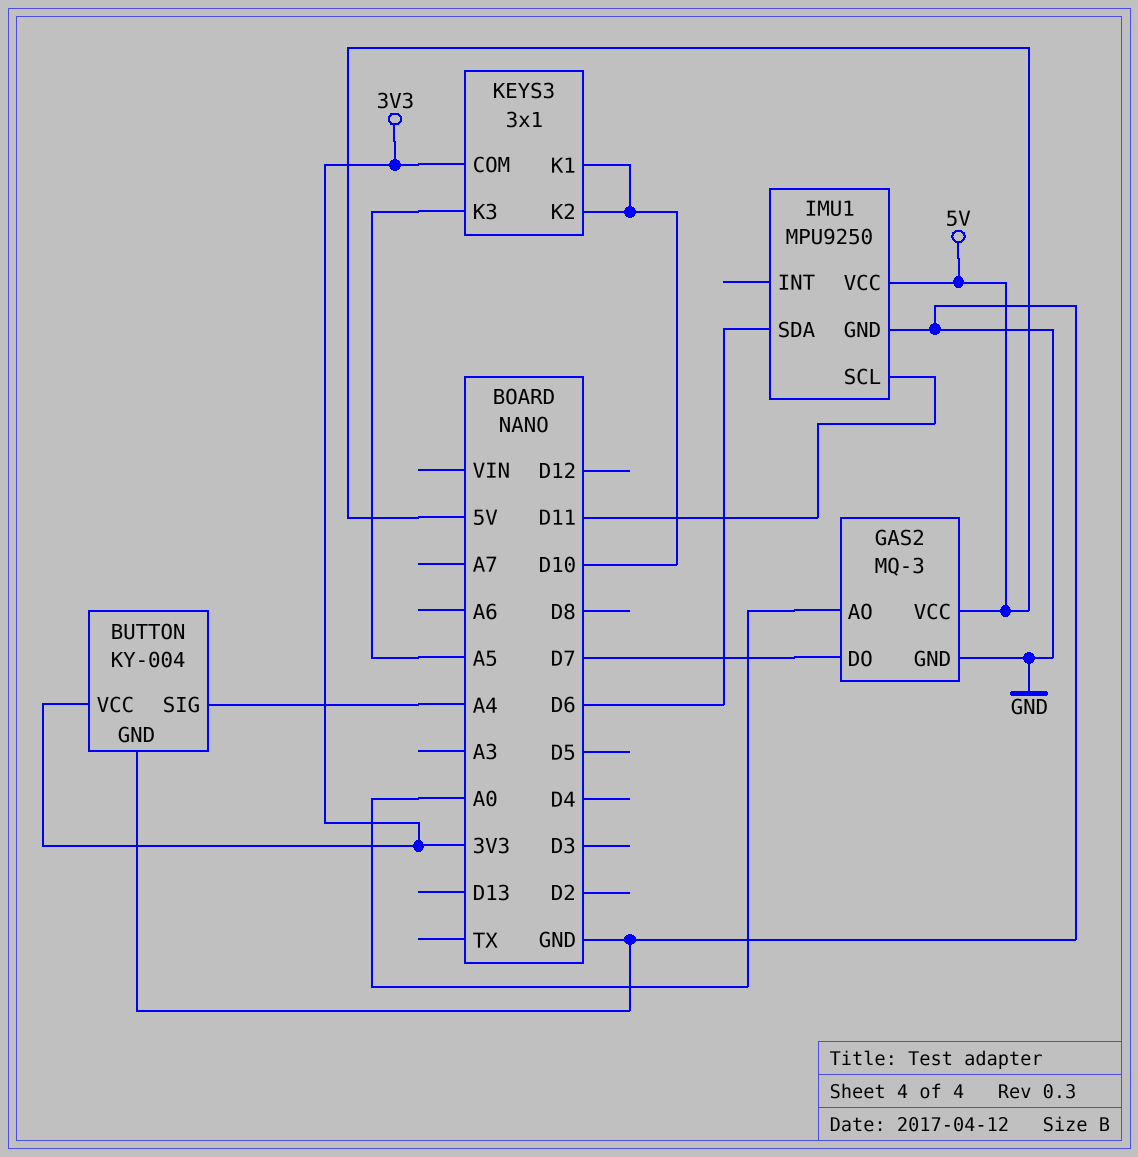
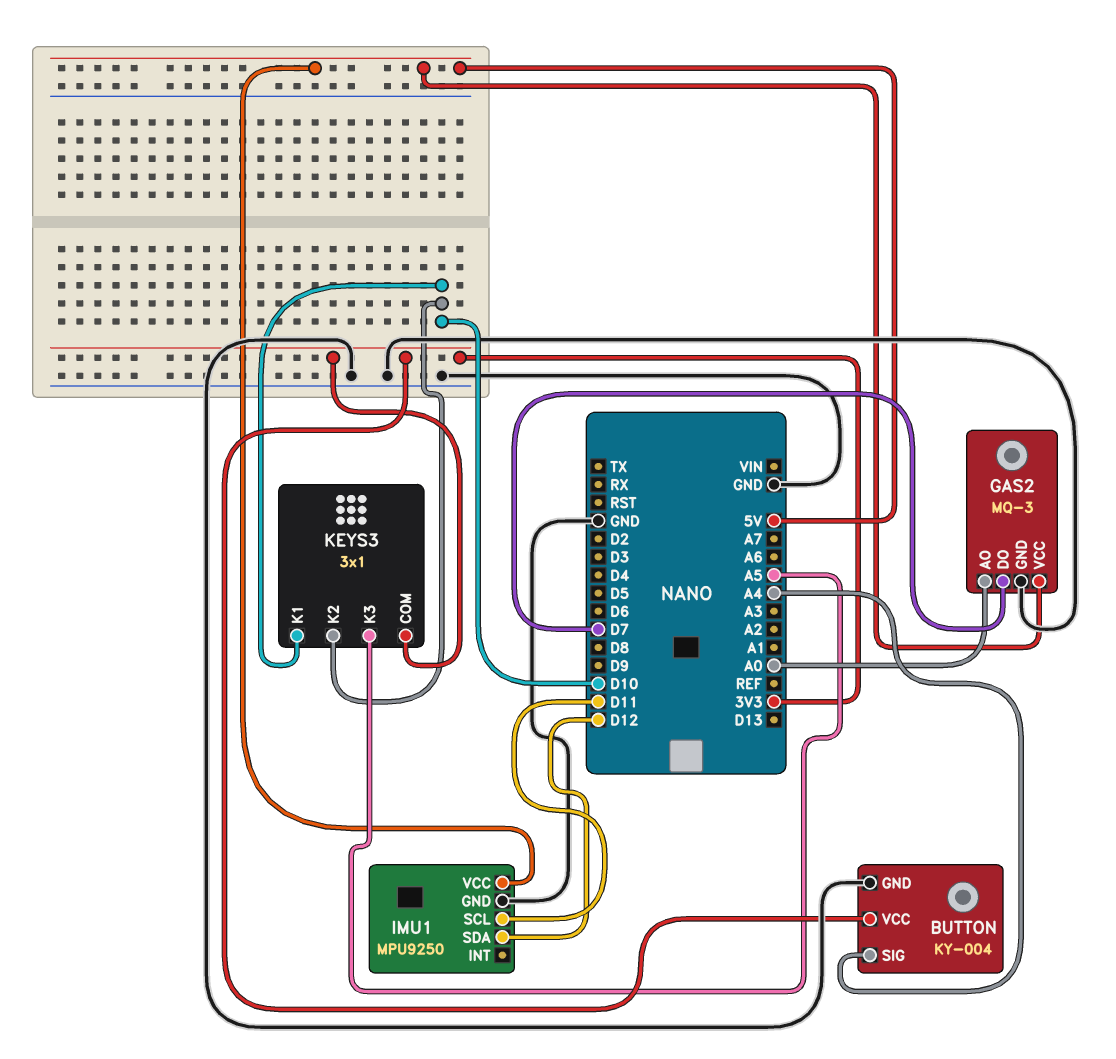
IMU1 pin SDA: D6 -> D12

